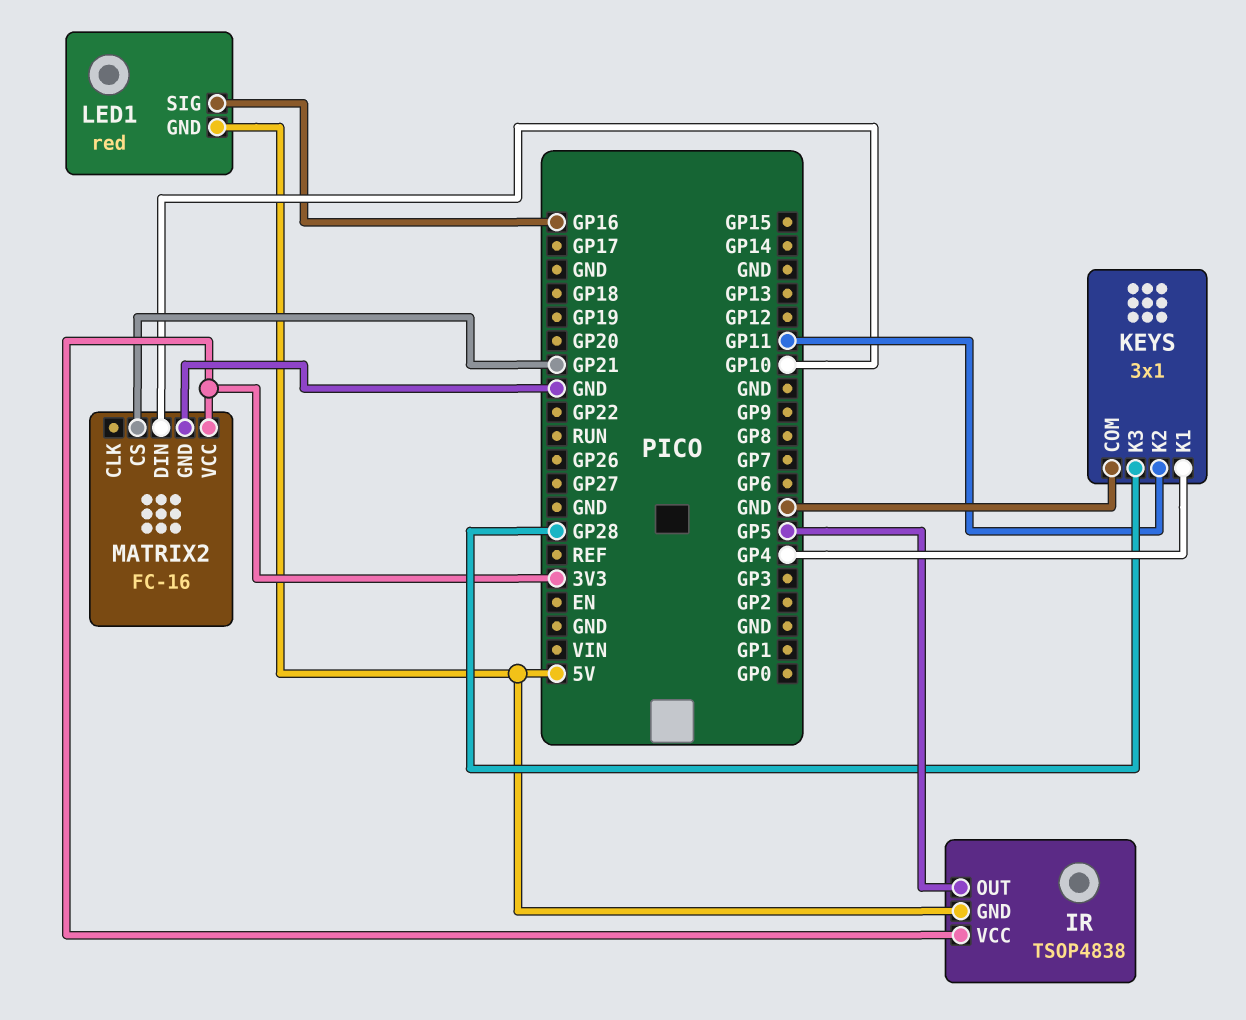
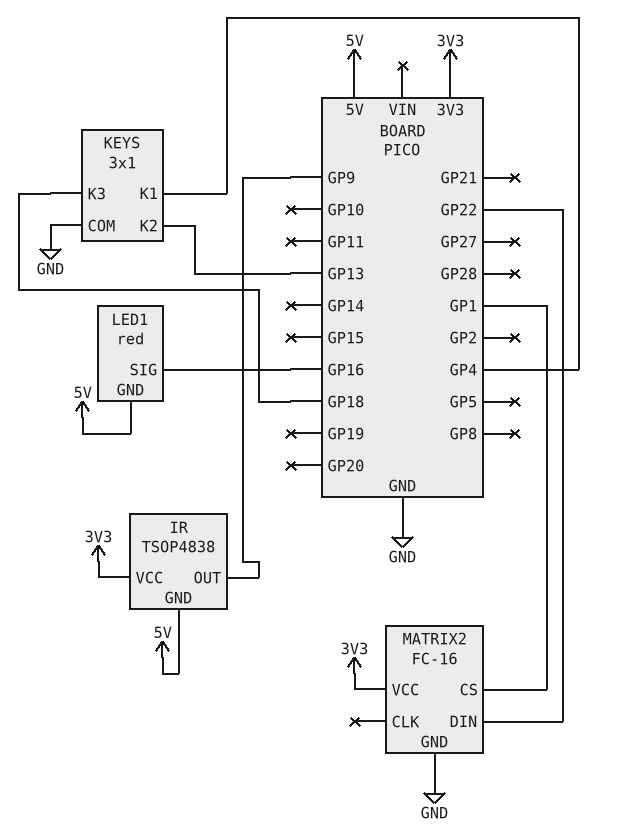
IR pin OUT: GP5 -> GP9
KEYS pin K2: GP11 -> GP13
KEYS pin K3: GP28 -> GP18
MATRIX2 pin CS: GP21 -> GP1
MATRIX2 pin DIN: GP10 -> GP22

